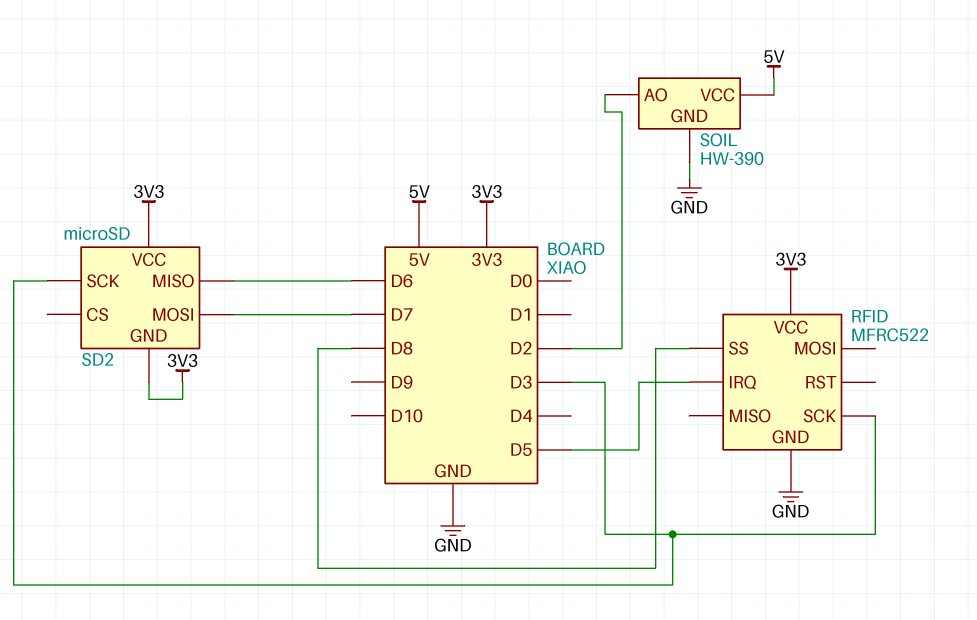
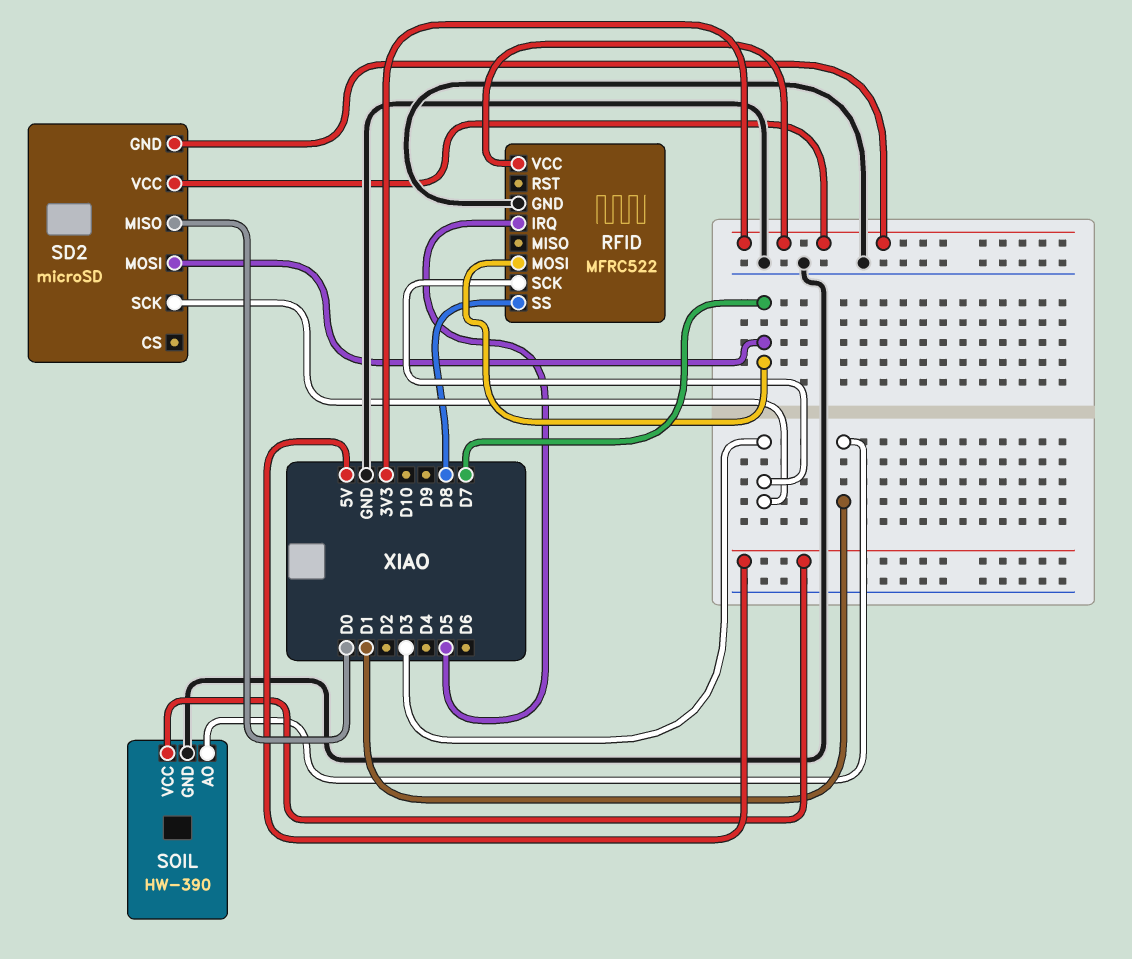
RFID pin MOSI: none -> D7
SD2 pin MISO: D6 -> D0
SOIL pin AO: D2 -> D1

